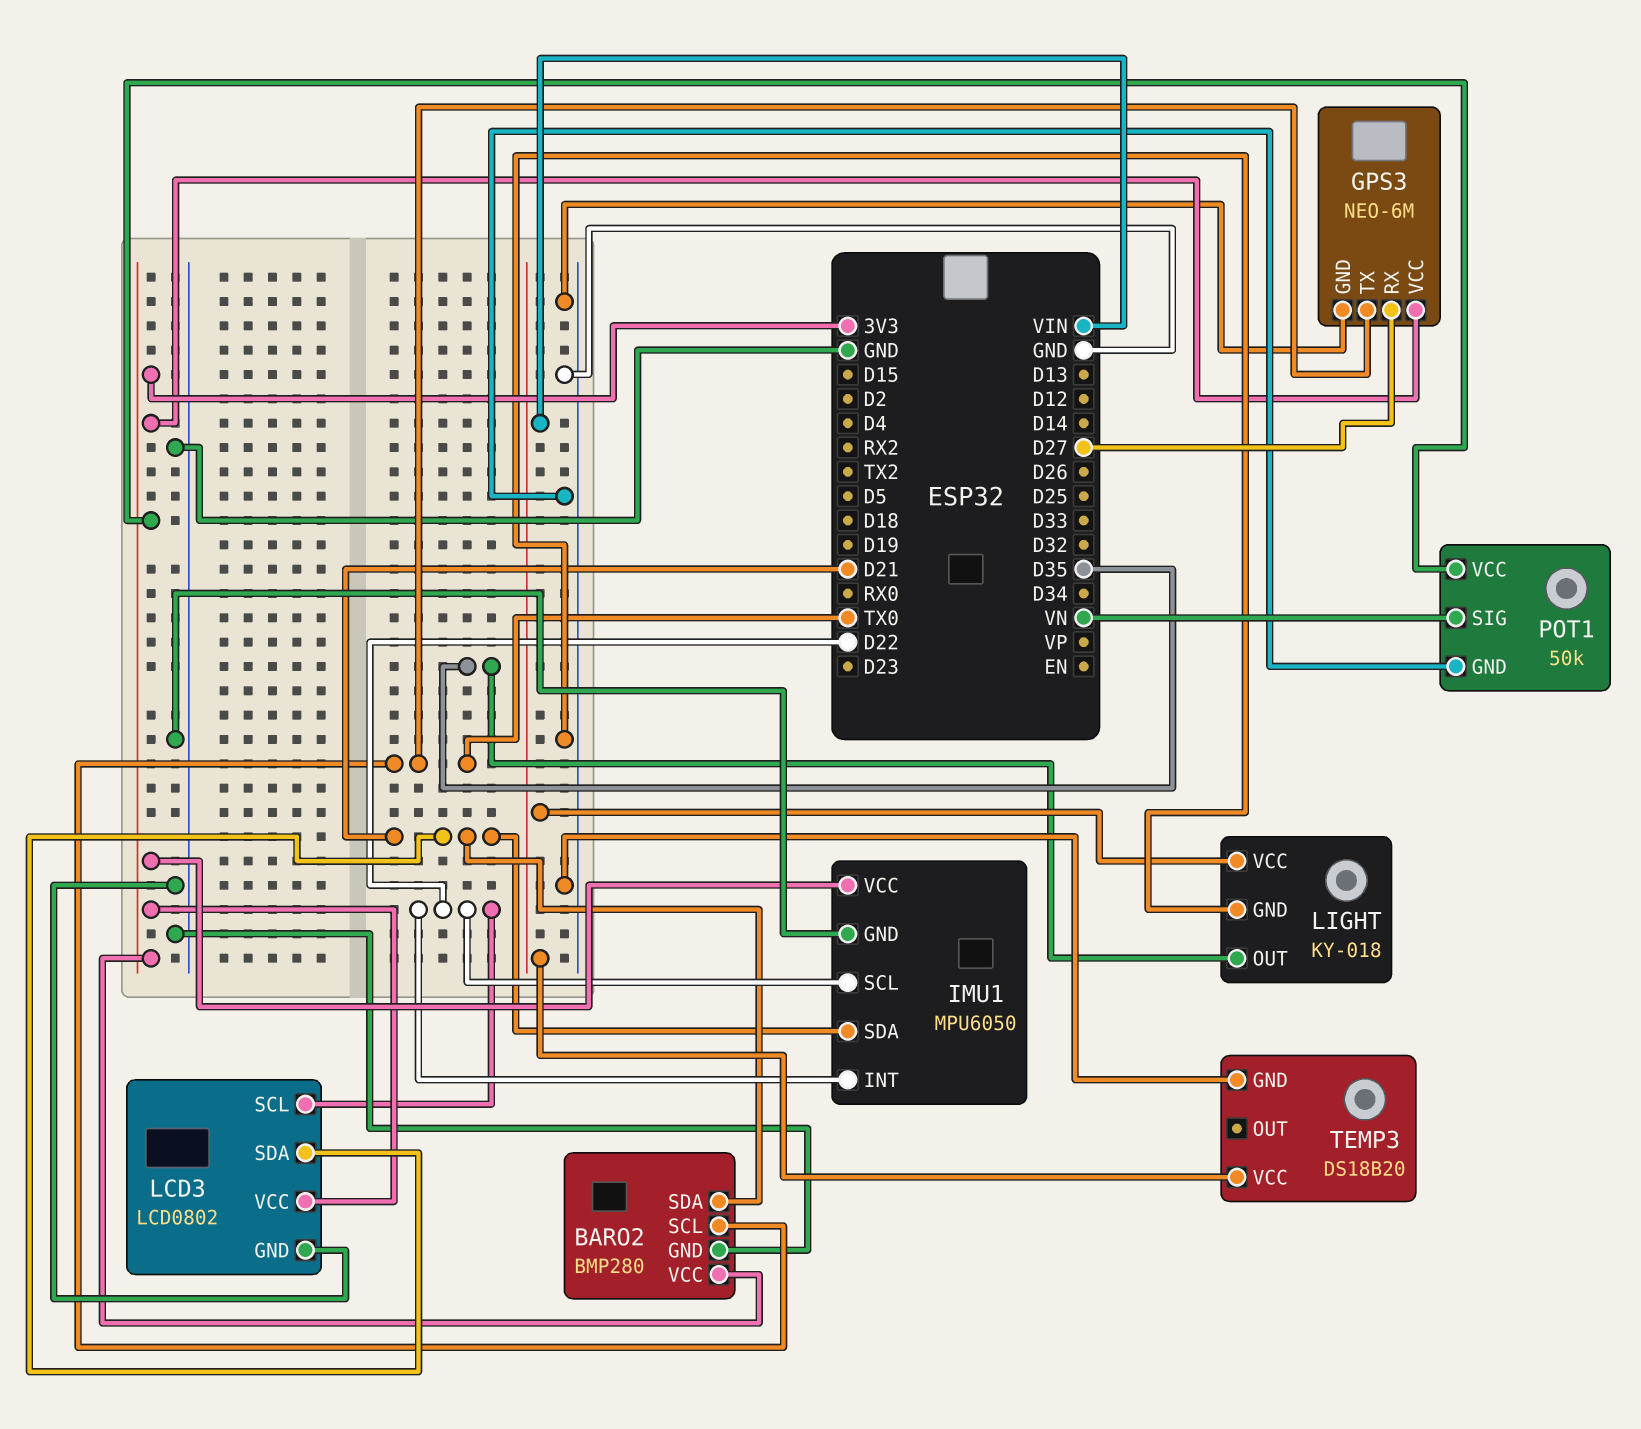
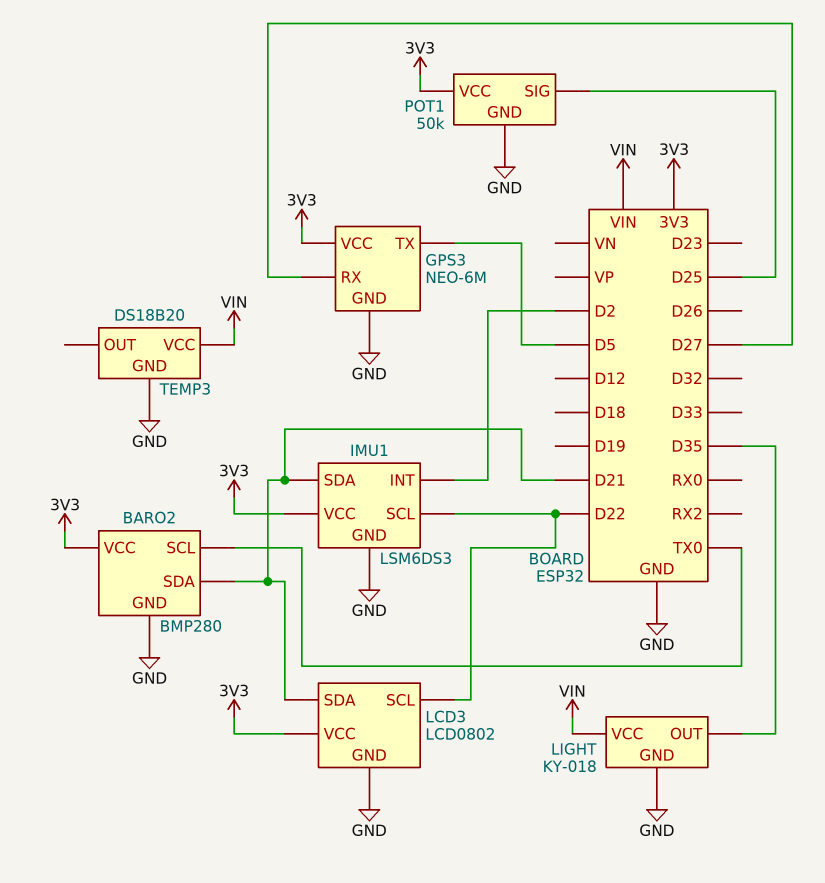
GPS3 pin TX: TX0 -> D5
IMU1: MPU6050 -> LSM6DS3
IMU1 pin INT: D22 -> D2
POT1 pin SIG: VN -> D25

